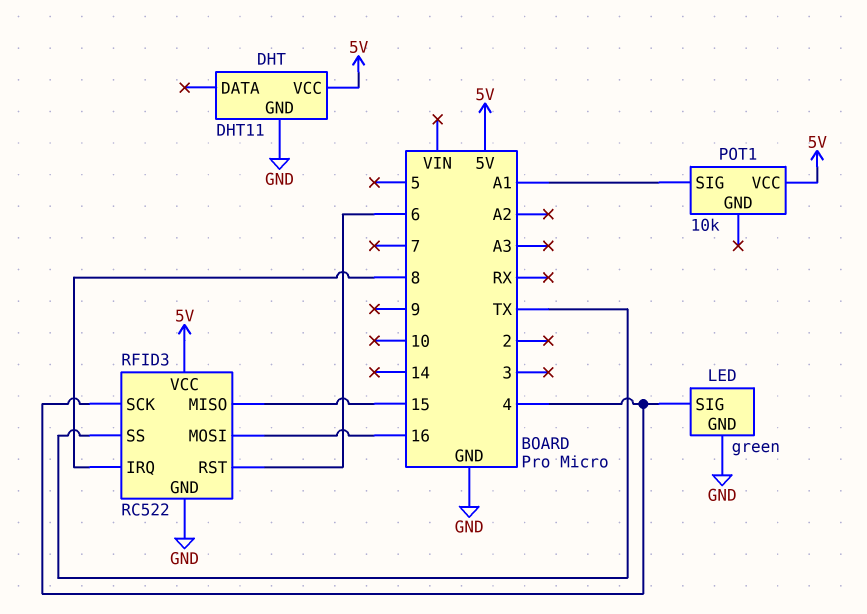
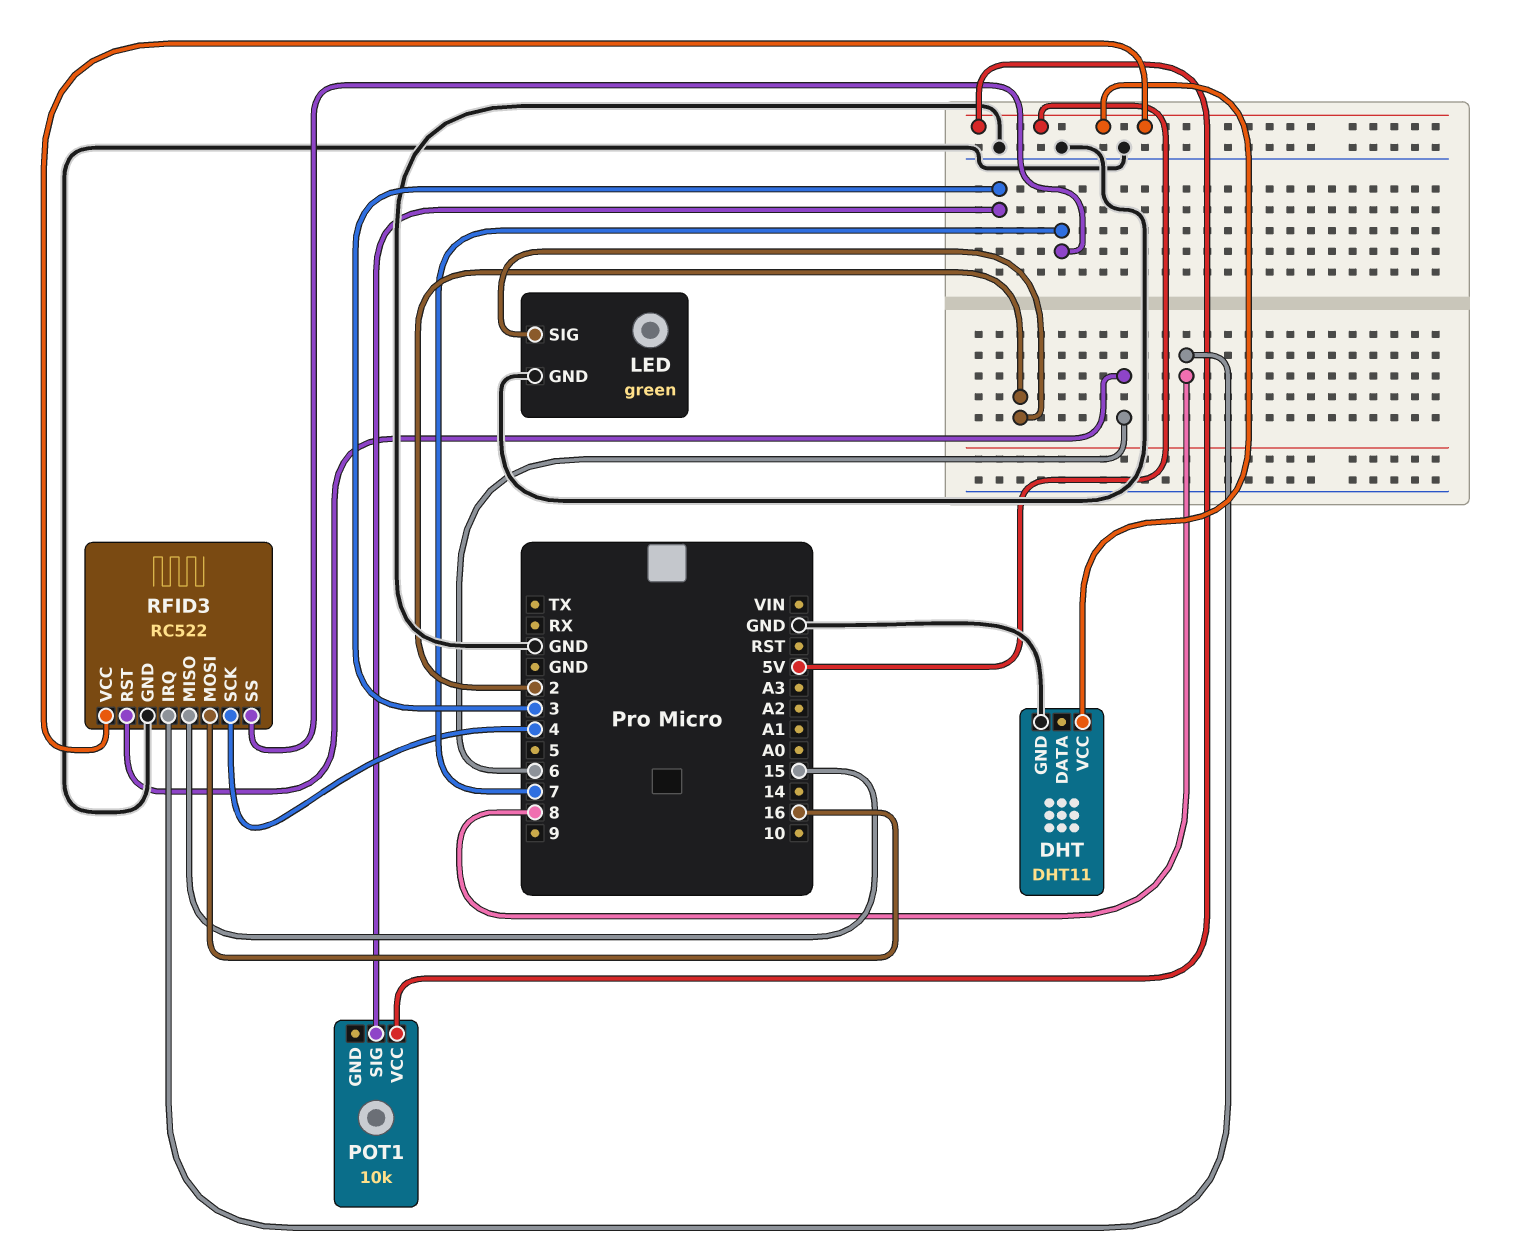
LED pin SIG: 4 -> 2
POT1 pin SIG: A1 -> 3
RFID3 pin SS: TX -> 7

